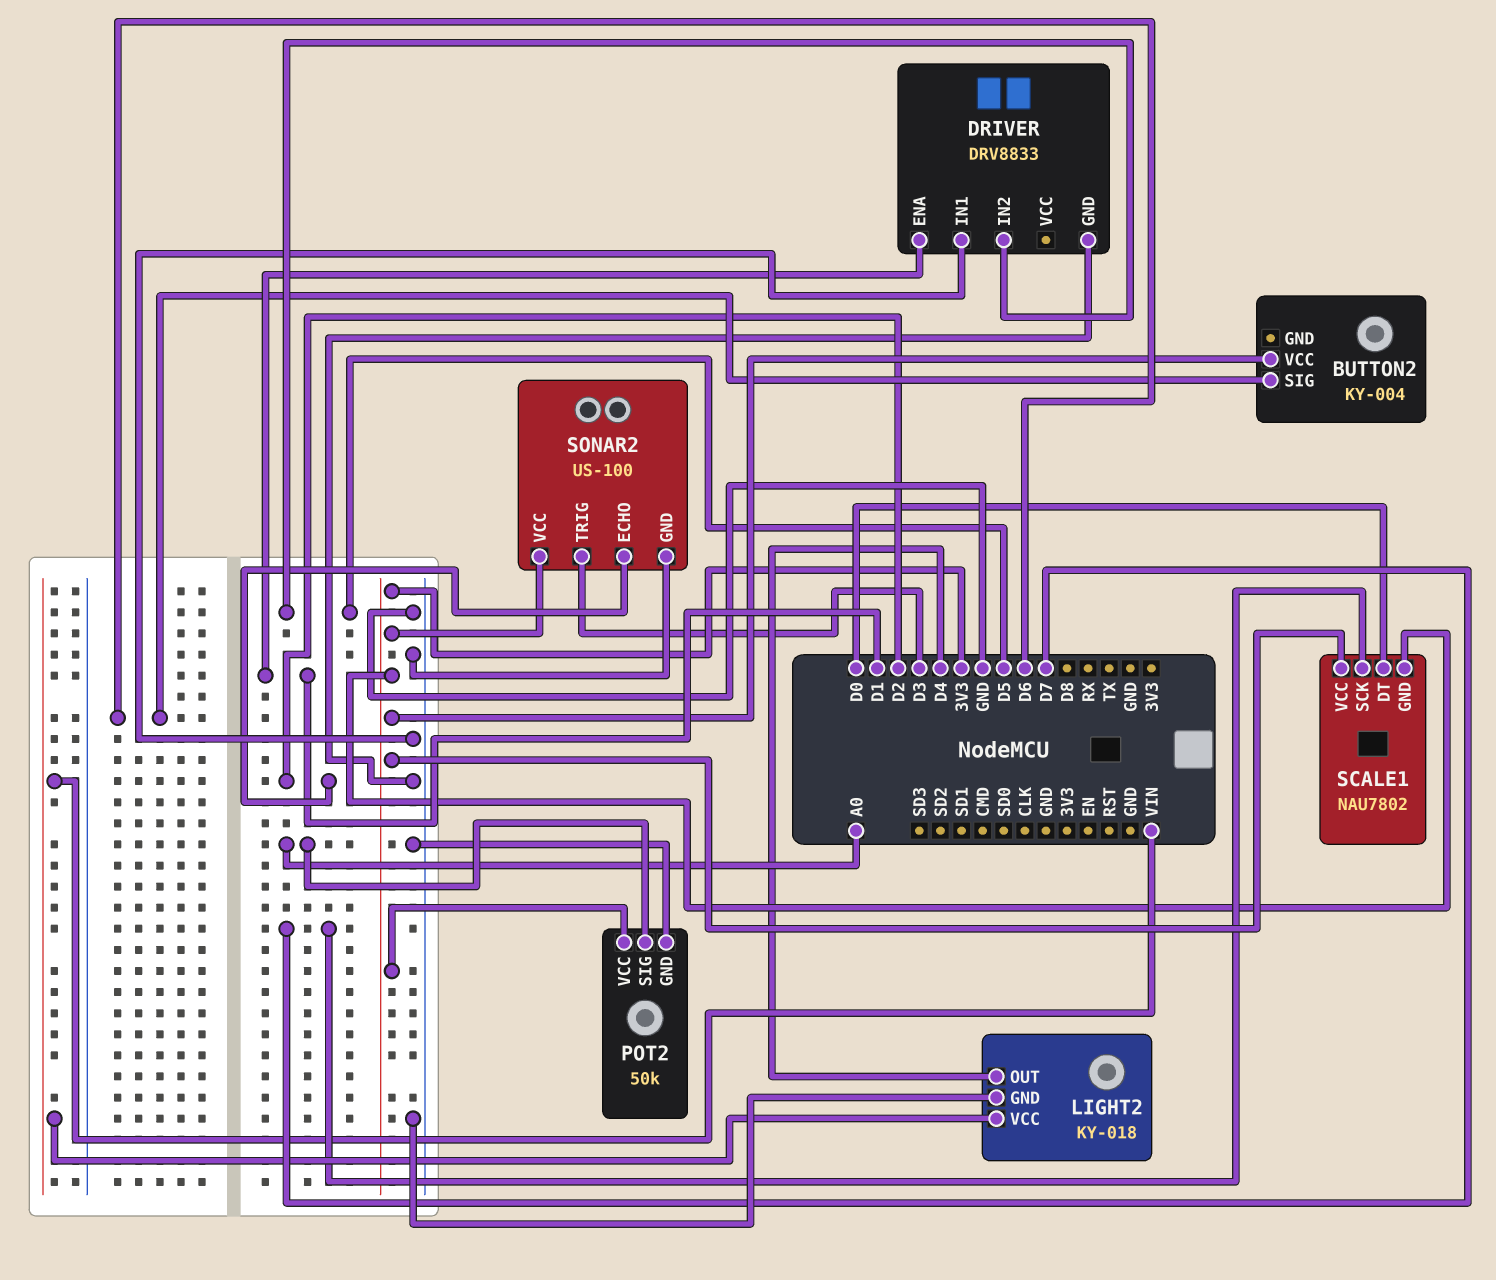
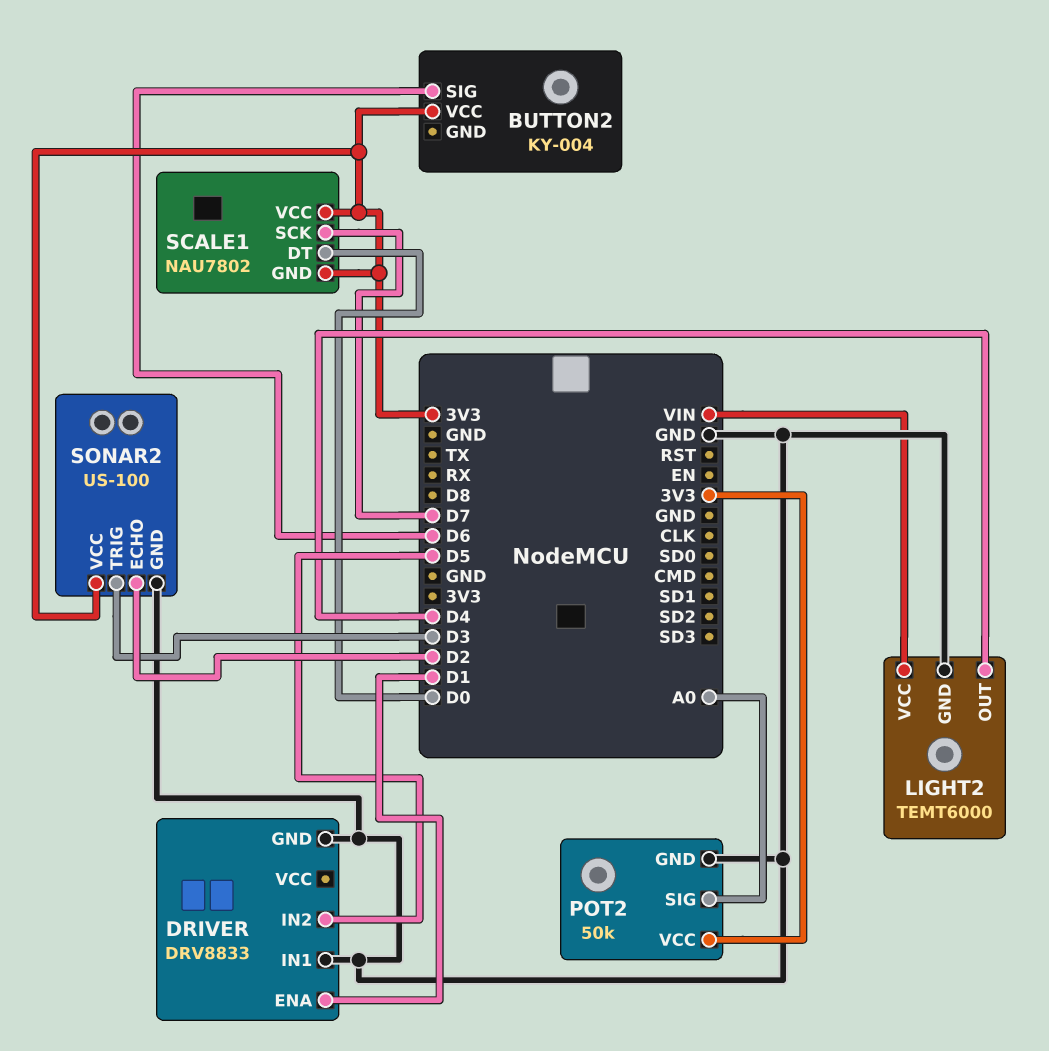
LIGHT2: KY-018 -> TEMT6000

